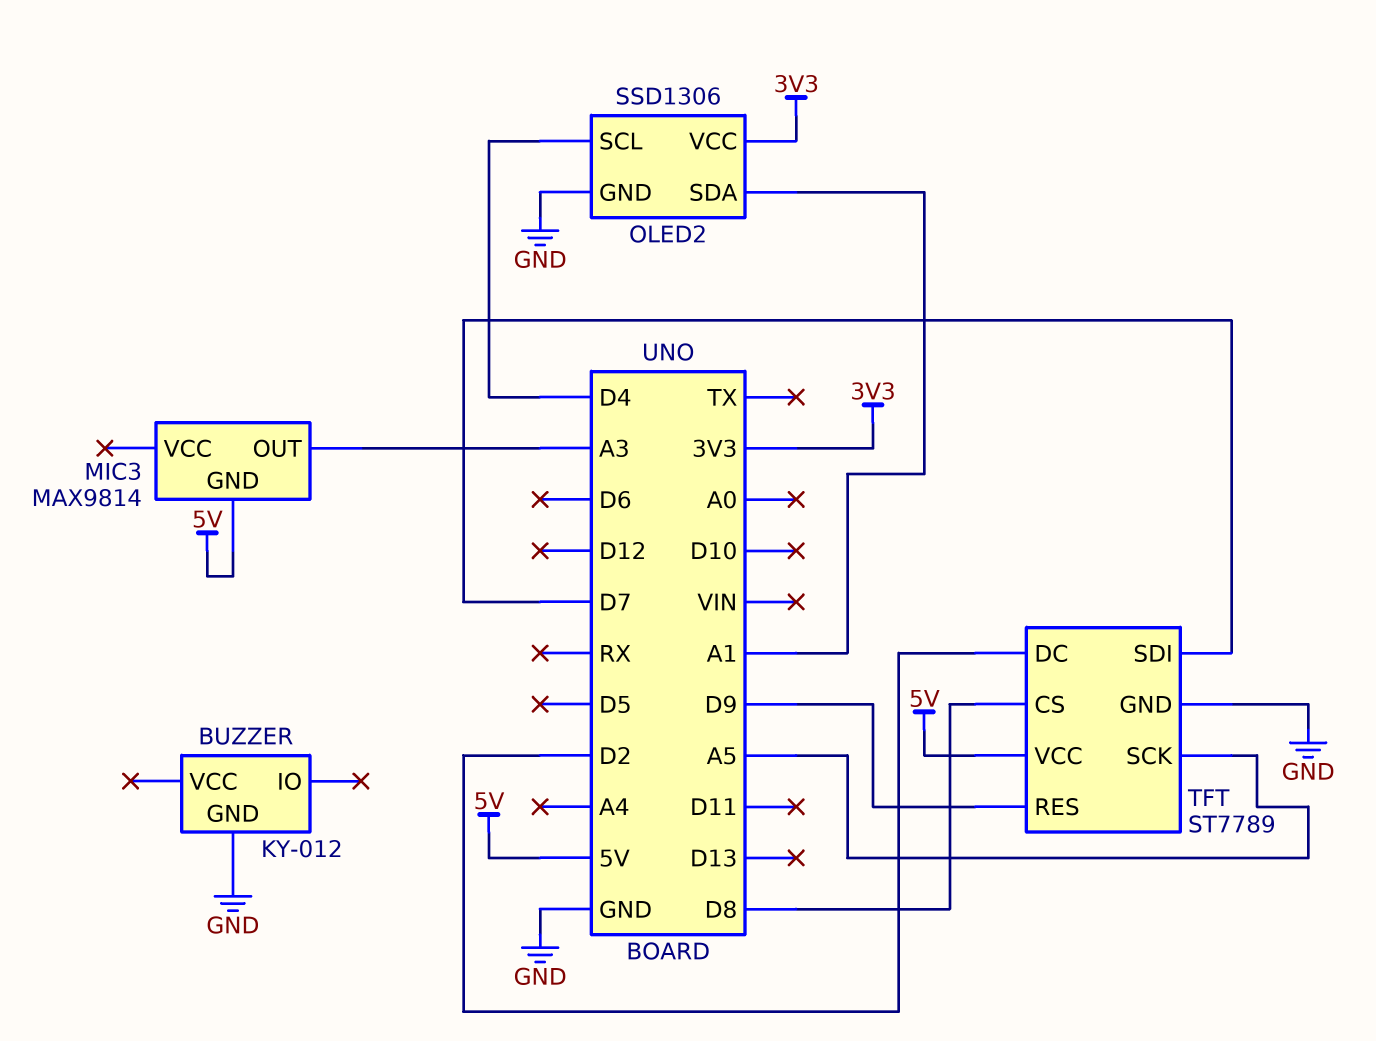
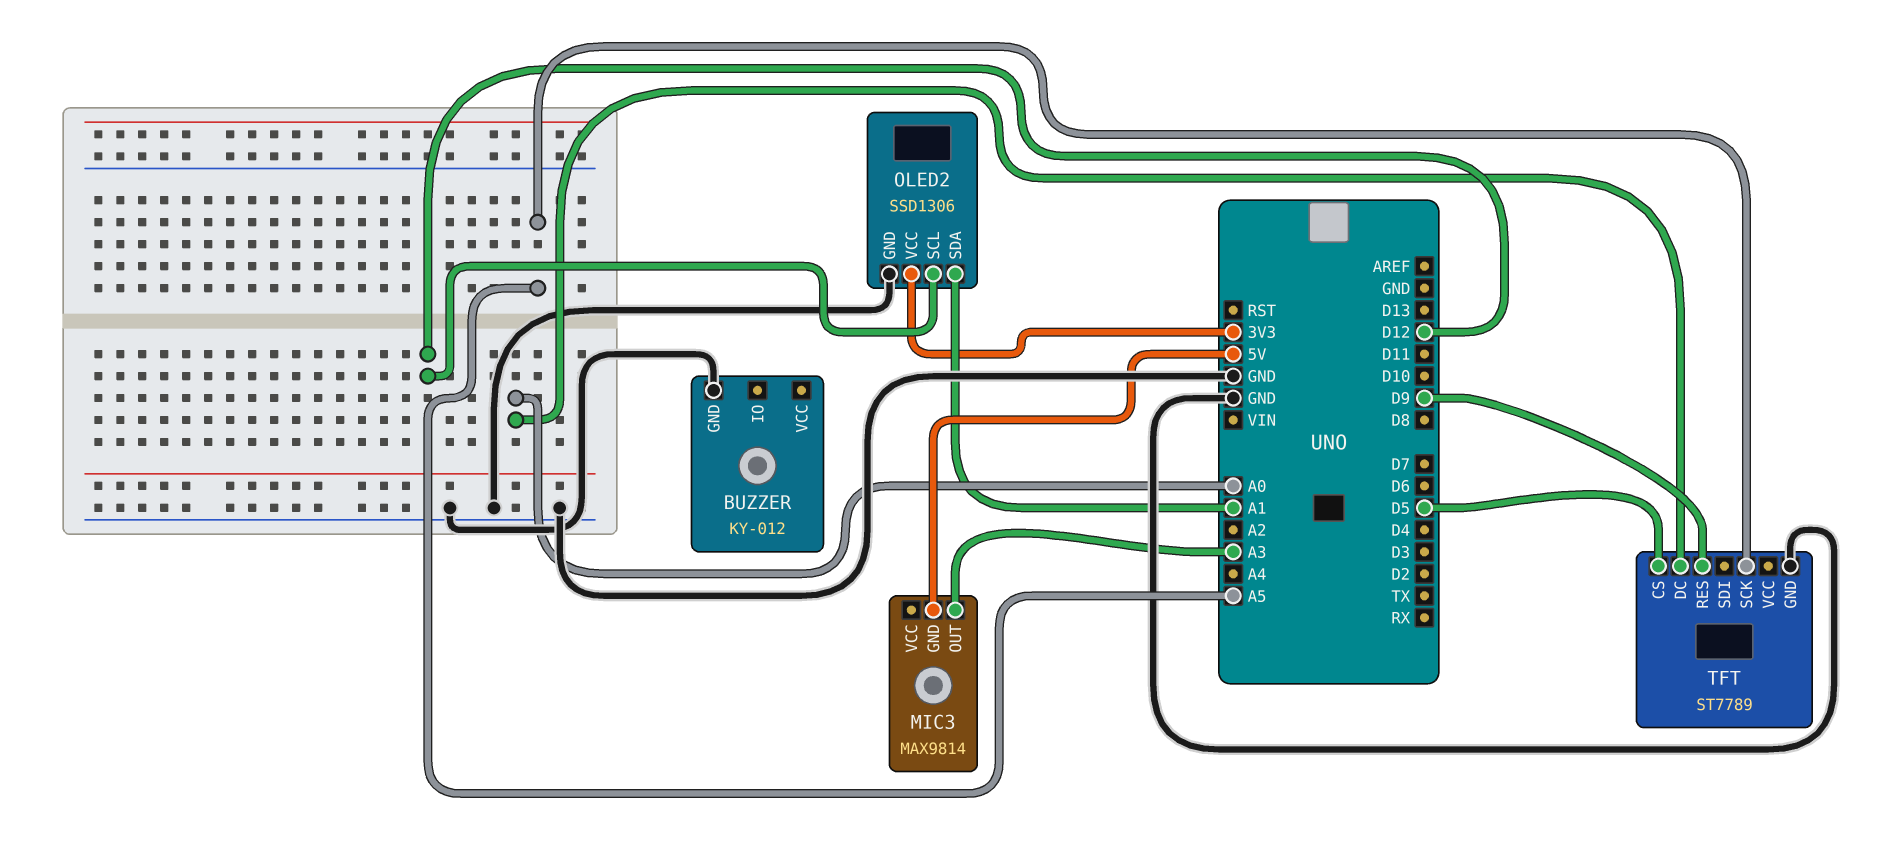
OLED2 pin SCL: D4 -> D12
TFT pin CS: D8 -> D5
TFT pin DC: D2 -> A0
TFT pin SDI: D7 -> none
TFT pin VCC: 5V -> none

